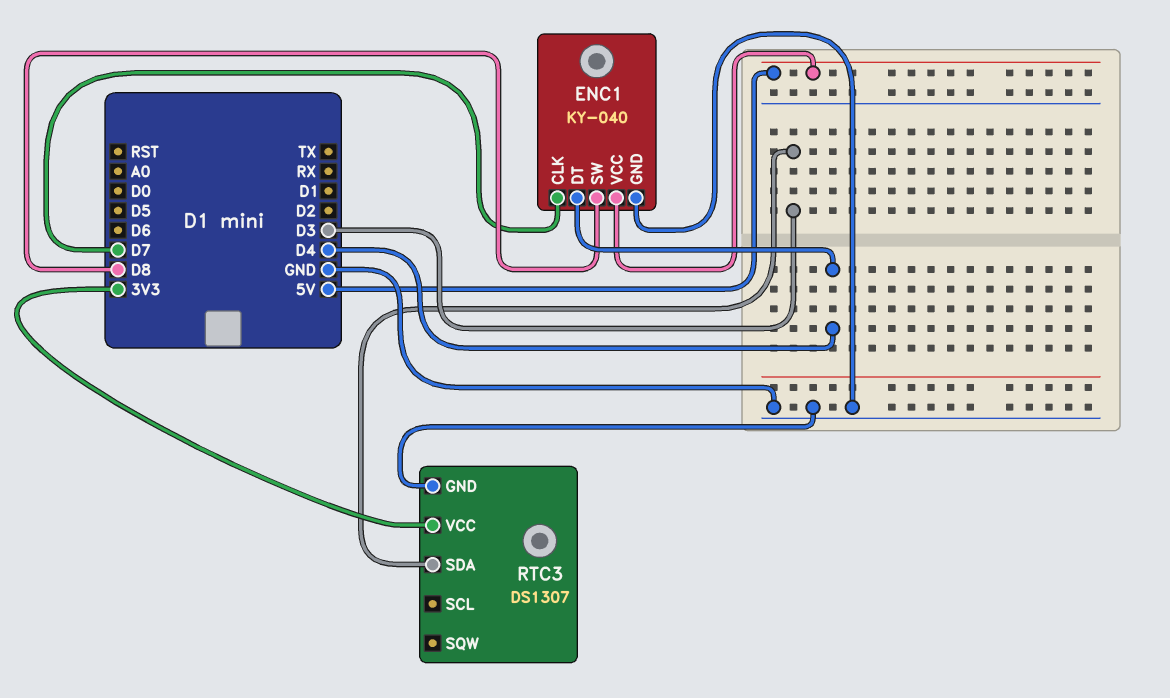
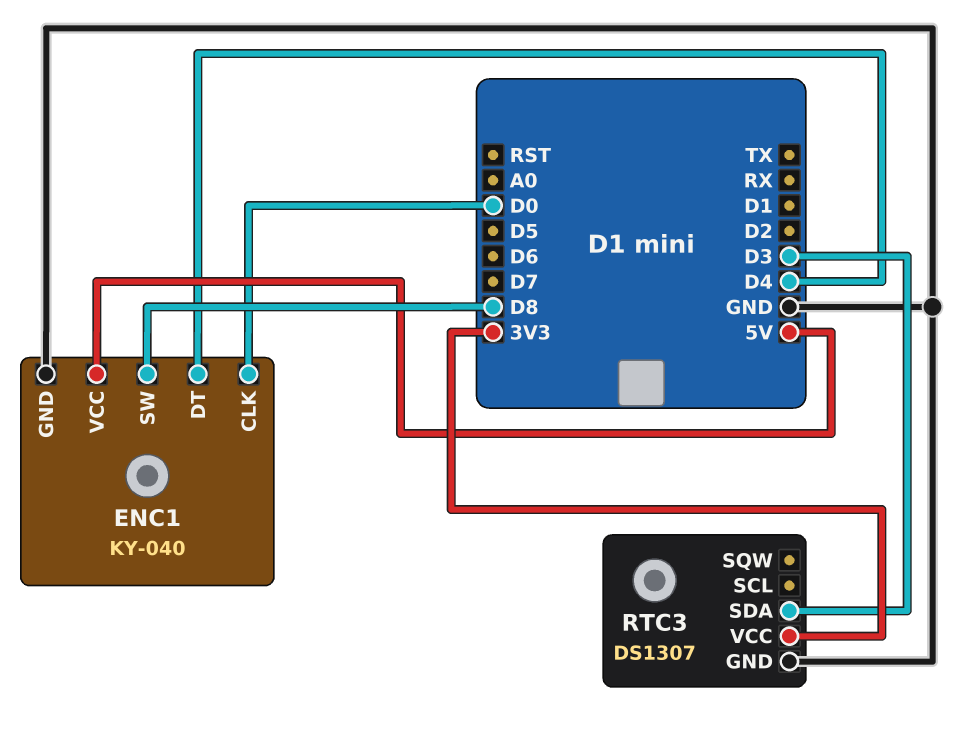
ENC1 pin CLK: D7 -> D0

